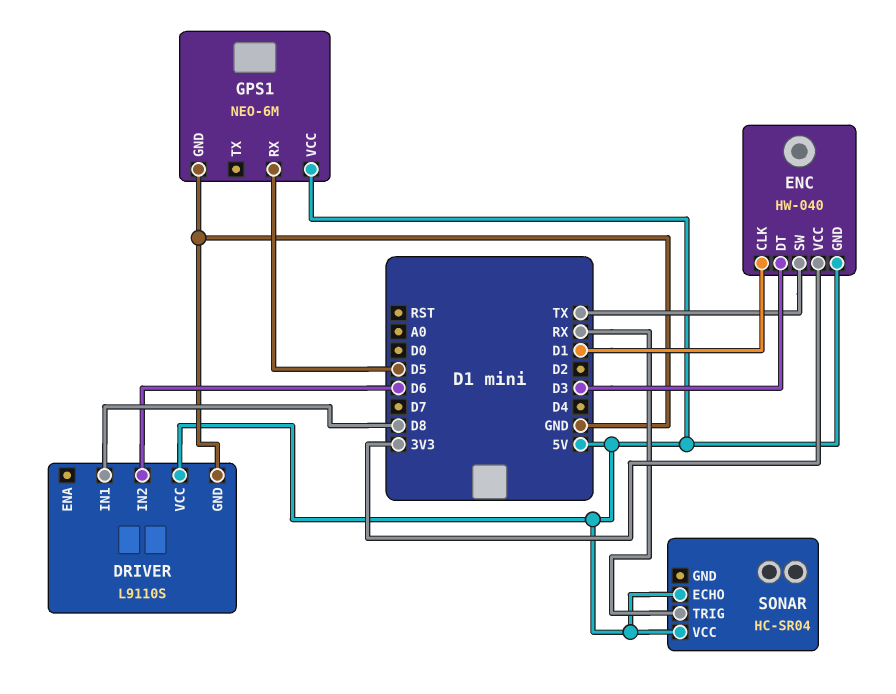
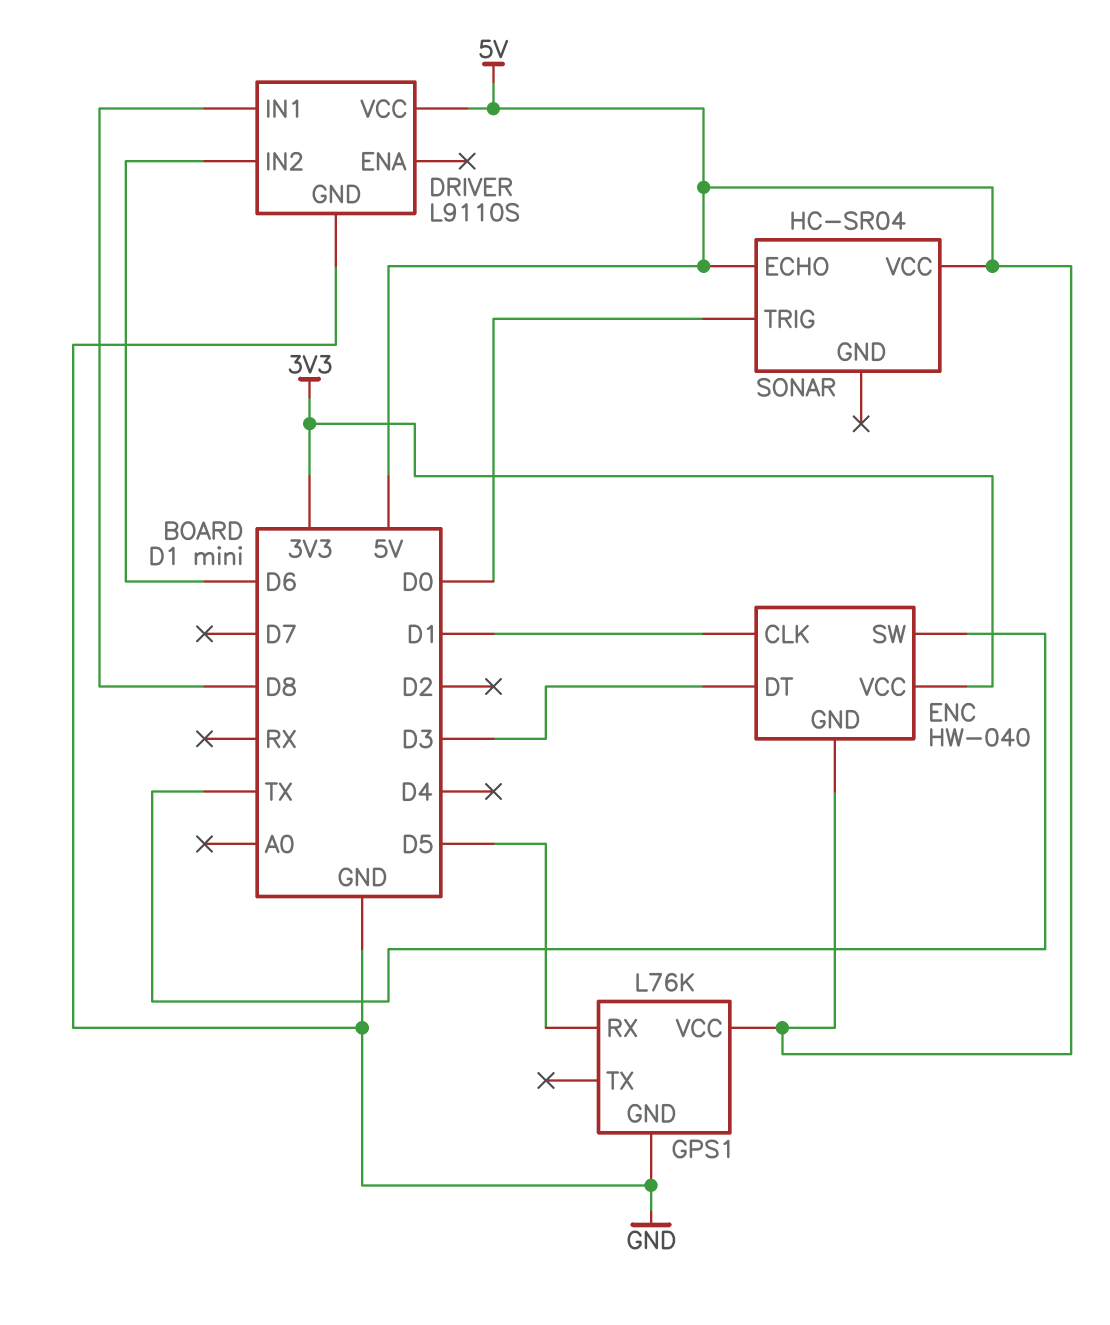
GPS1: NEO-6M -> L76K
SONAR pin TRIG: RX -> D0

